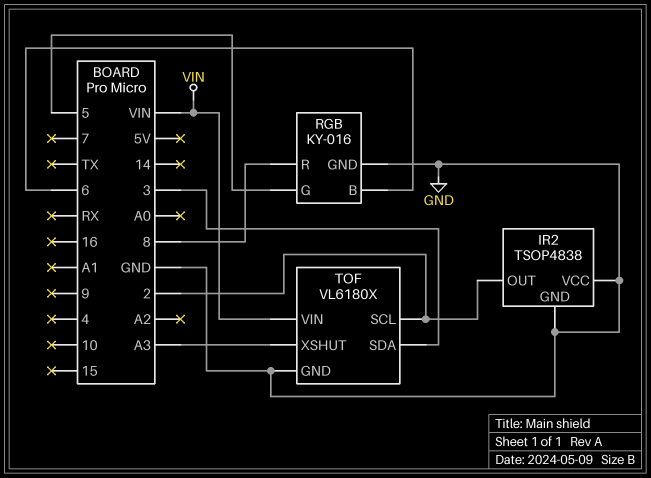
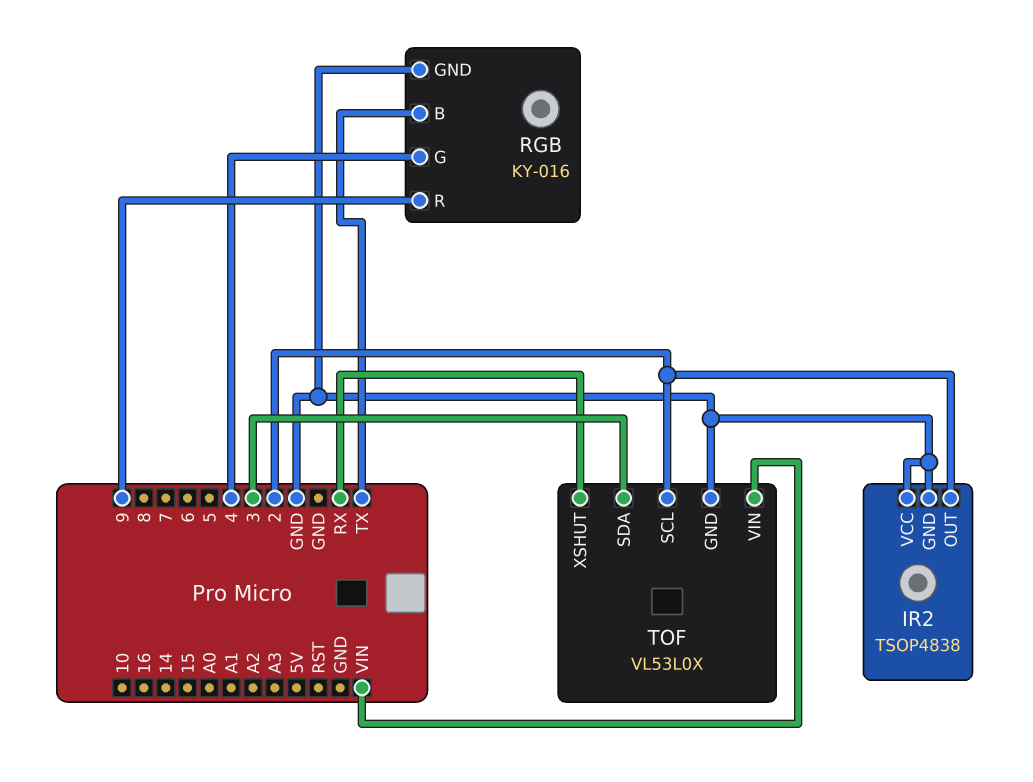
RGB pin B: 6 -> TX
RGB pin G: 5 -> 4
RGB pin R: 8 -> 9
TOF: VL6180X -> VL53L0X
TOF pin XSHUT: A3 -> RX

